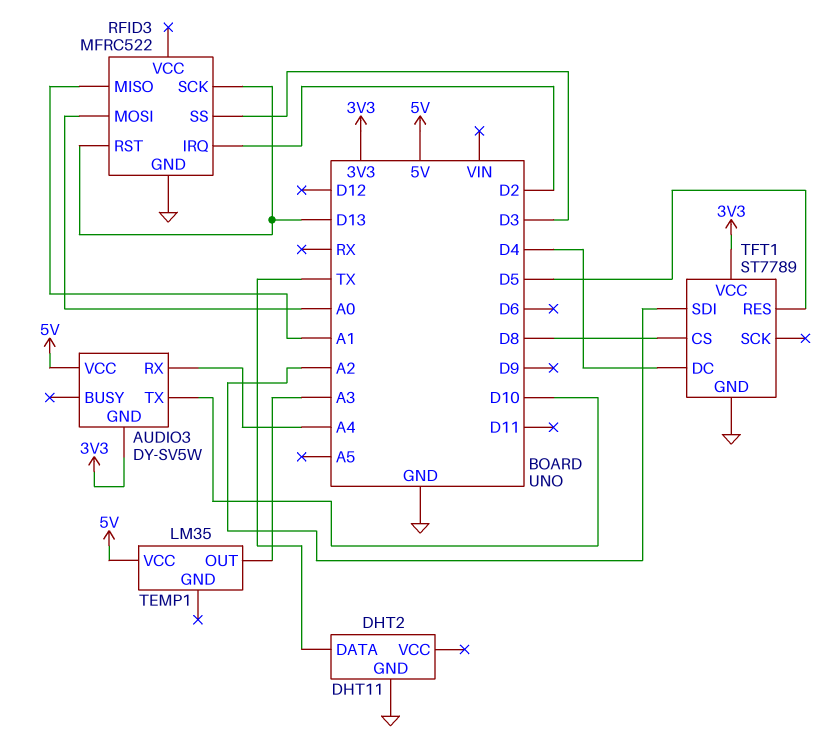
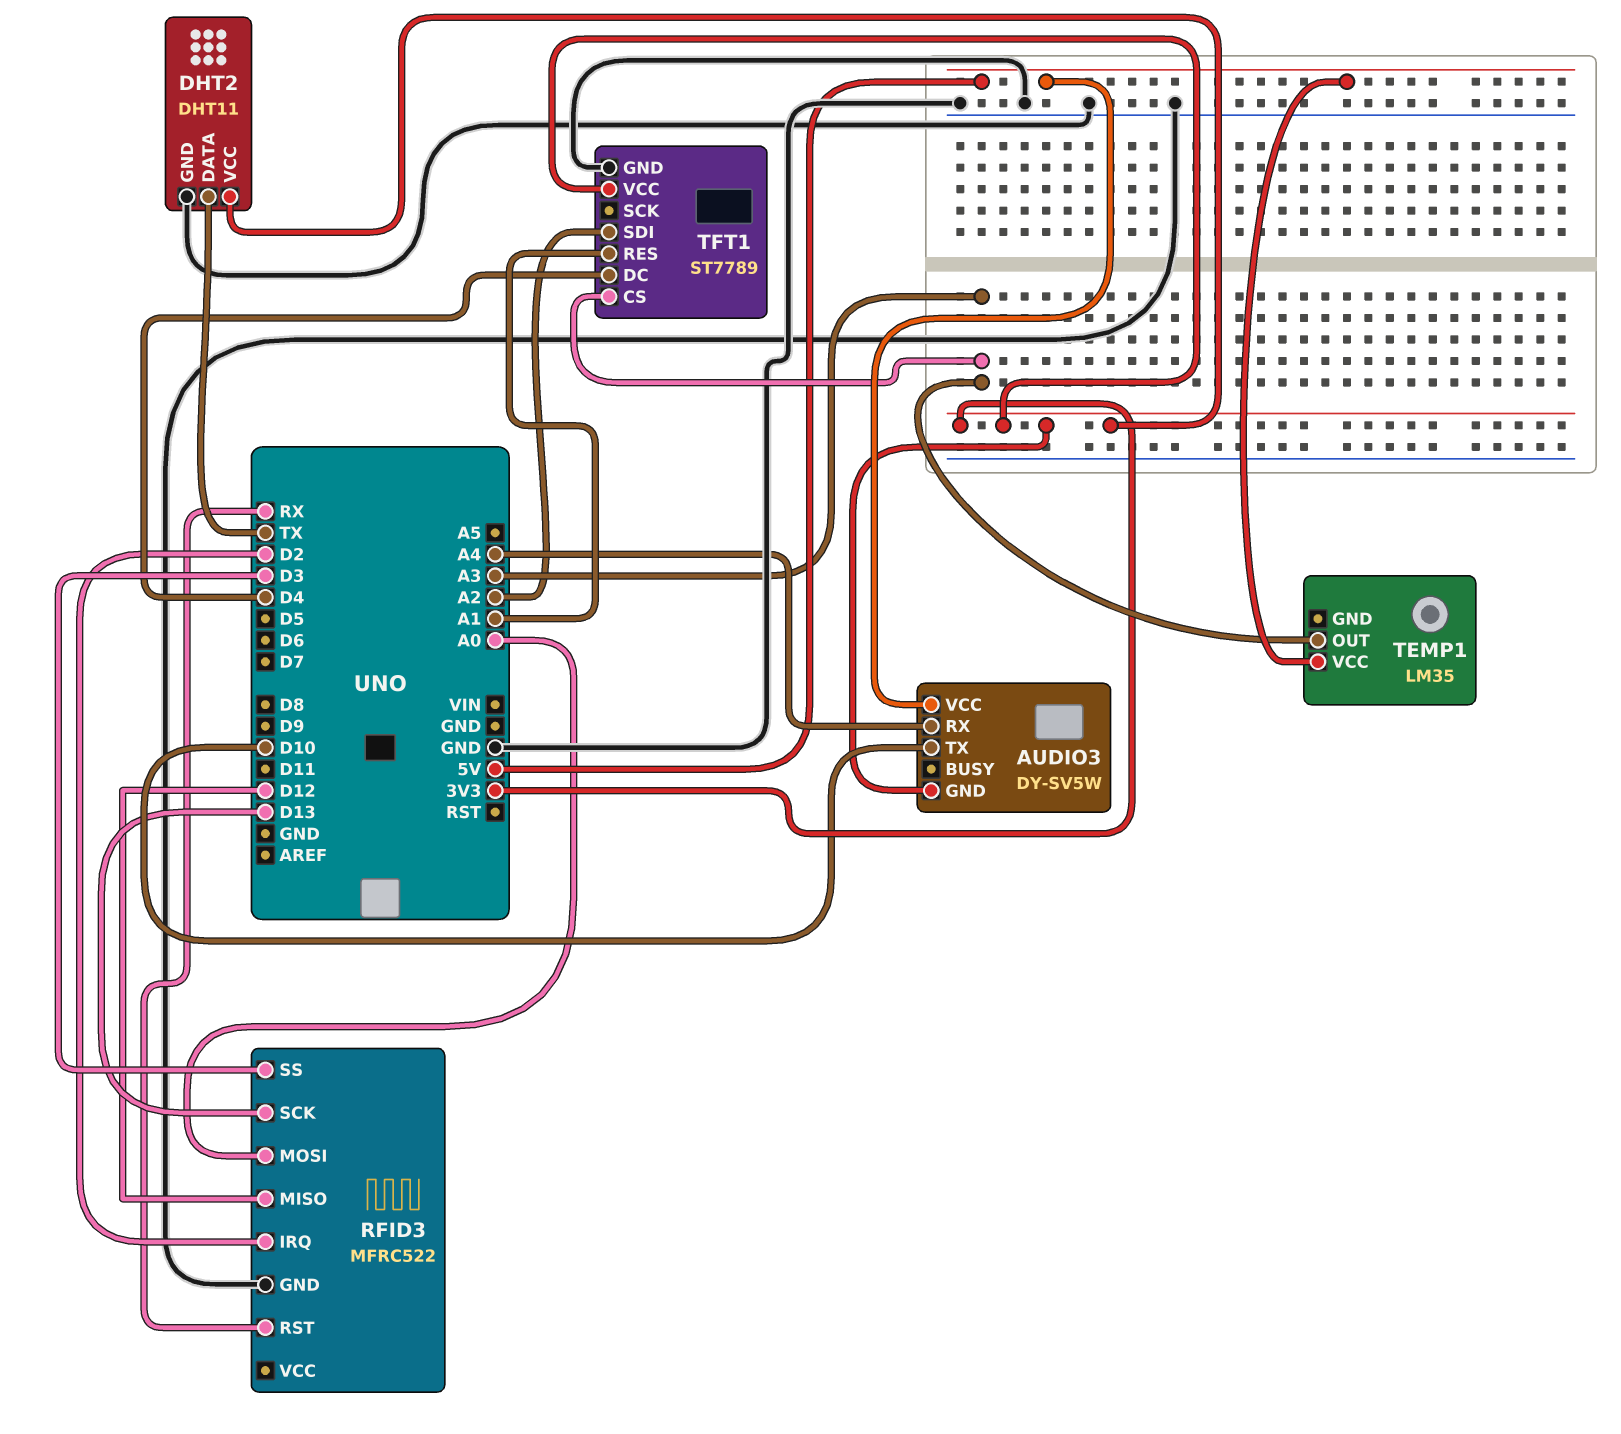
DHT2 pin VCC: none -> 3V3
RFID3 pin MISO: A1 -> D12
RFID3 pin RST: D13 -> RX
TFT1 pin CS: D8 -> A3
TFT1 pin RES: D5 -> A1

